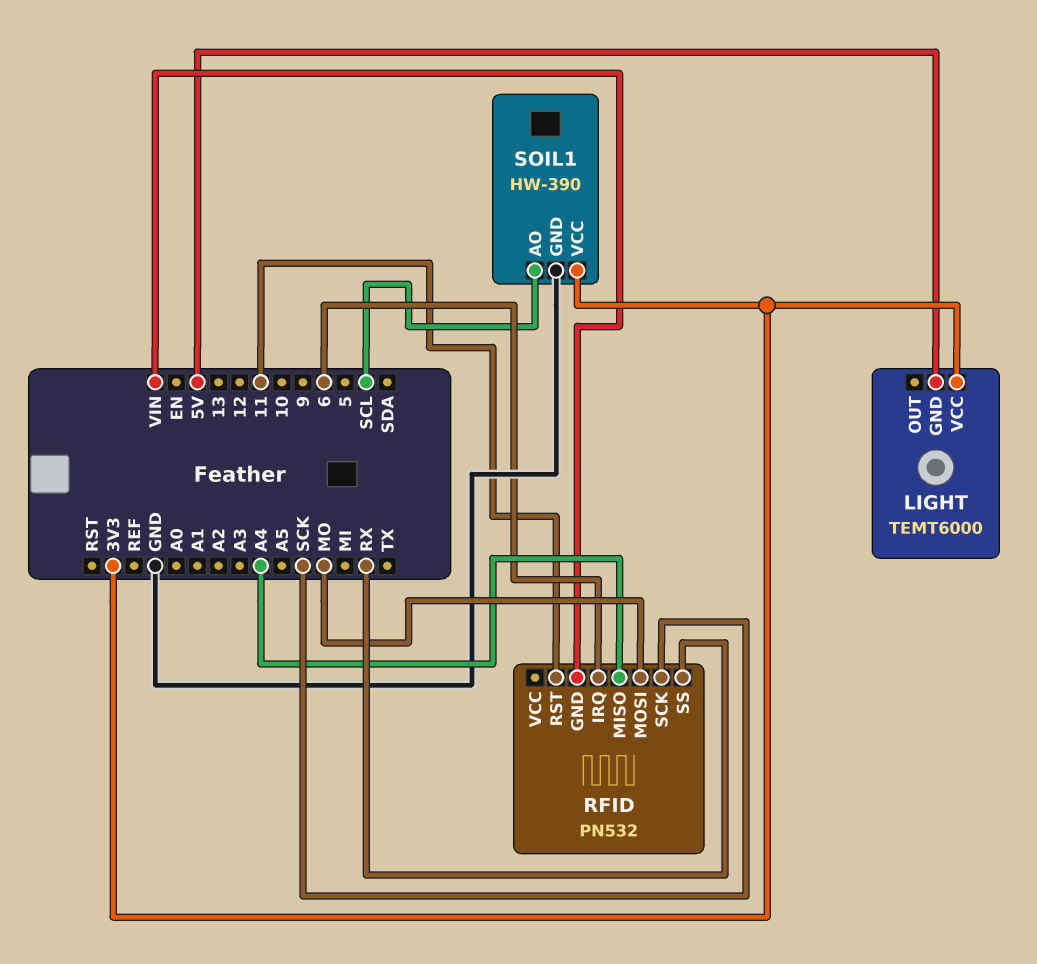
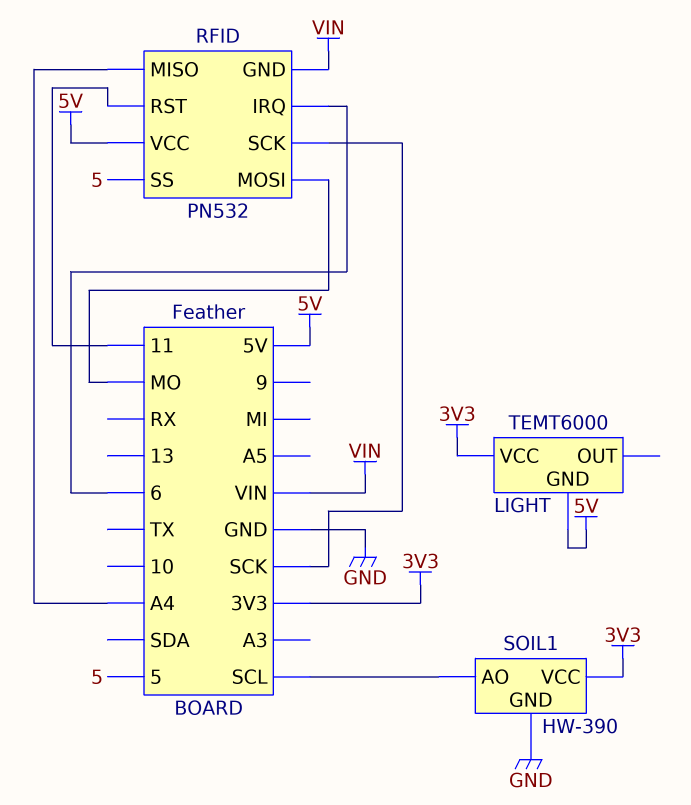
RFID pin SS: RX -> 5
RFID pin VCC: none -> 5V

